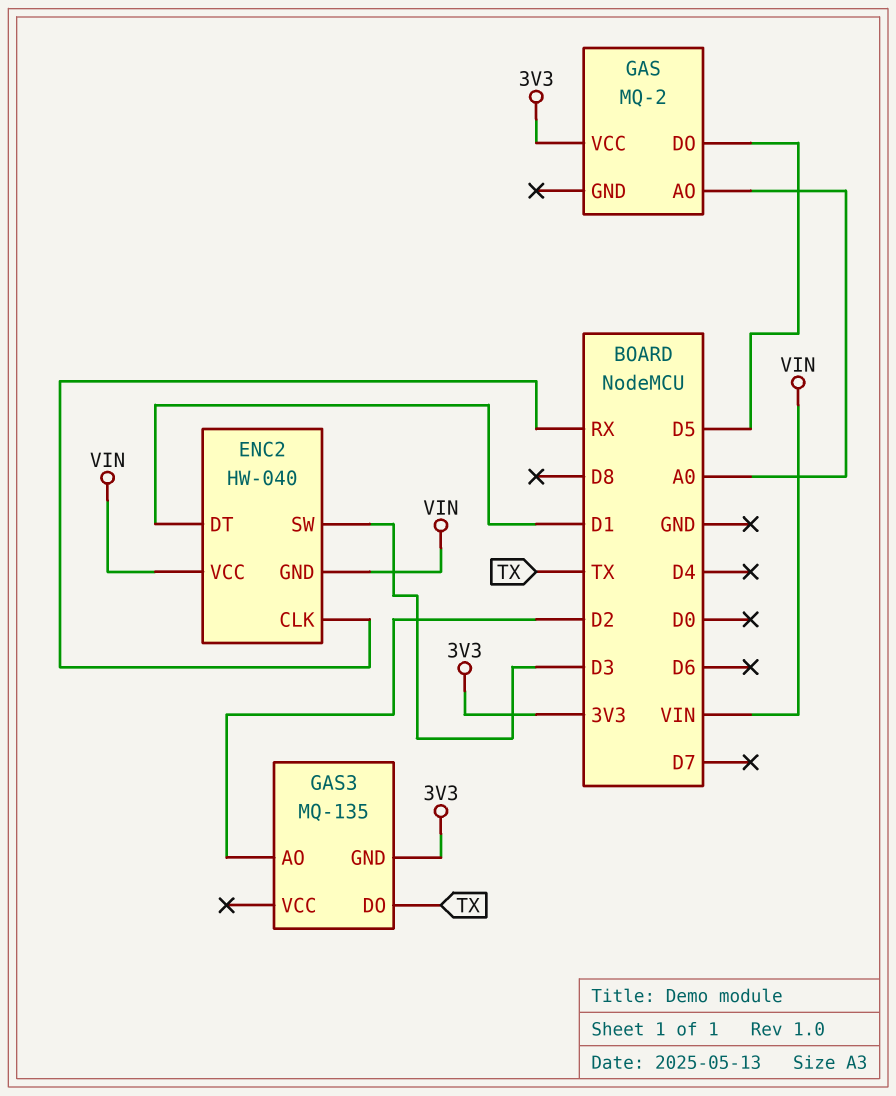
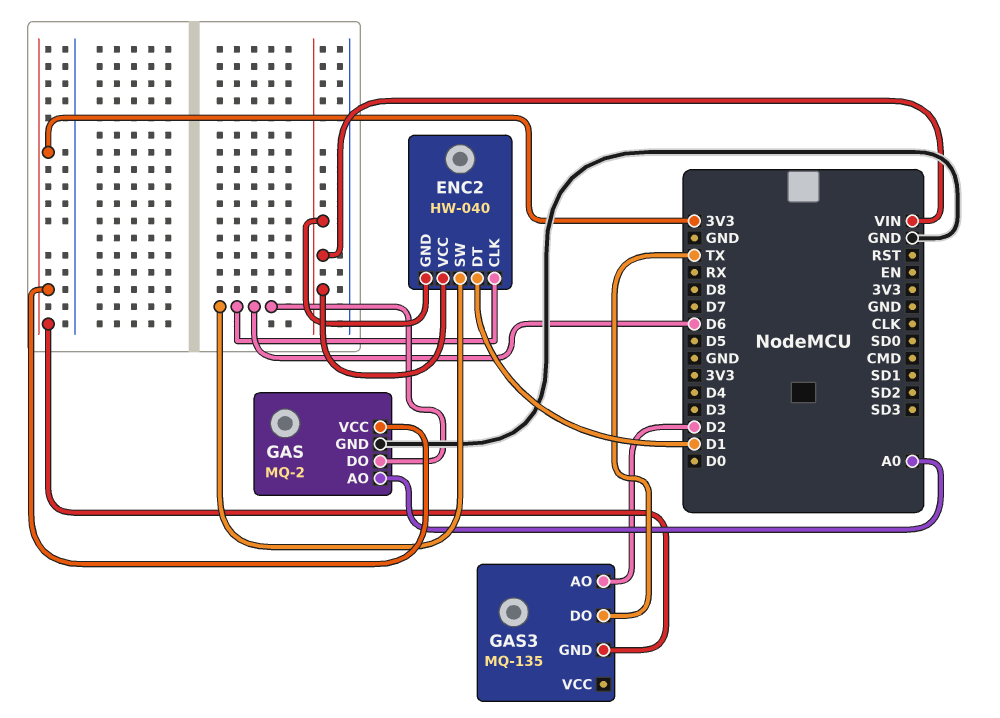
ENC2 pin CLK: RX -> D6
ENC2 pin SW: D3 -> D6
GAS pin DO: D5 -> D6
GAS pin GND: none -> GND

